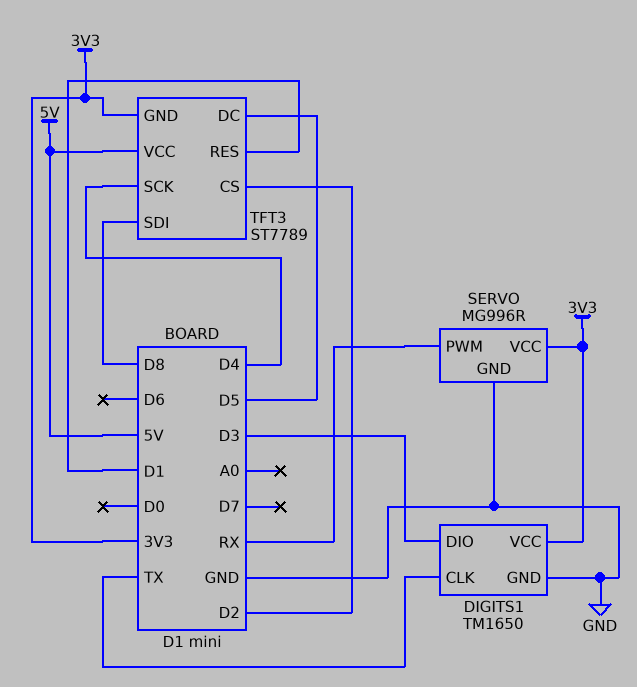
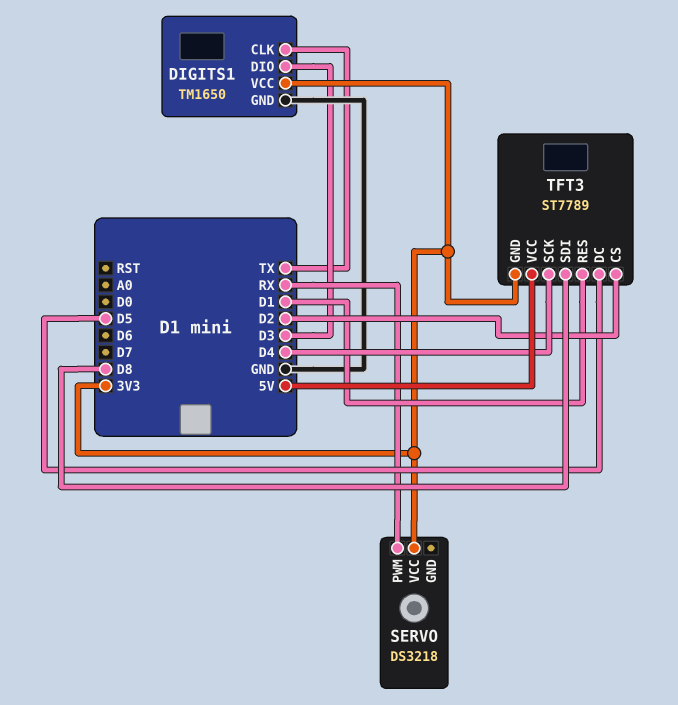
SERVO: MG996R -> DS3218
SERVO pin GND: GND -> none

